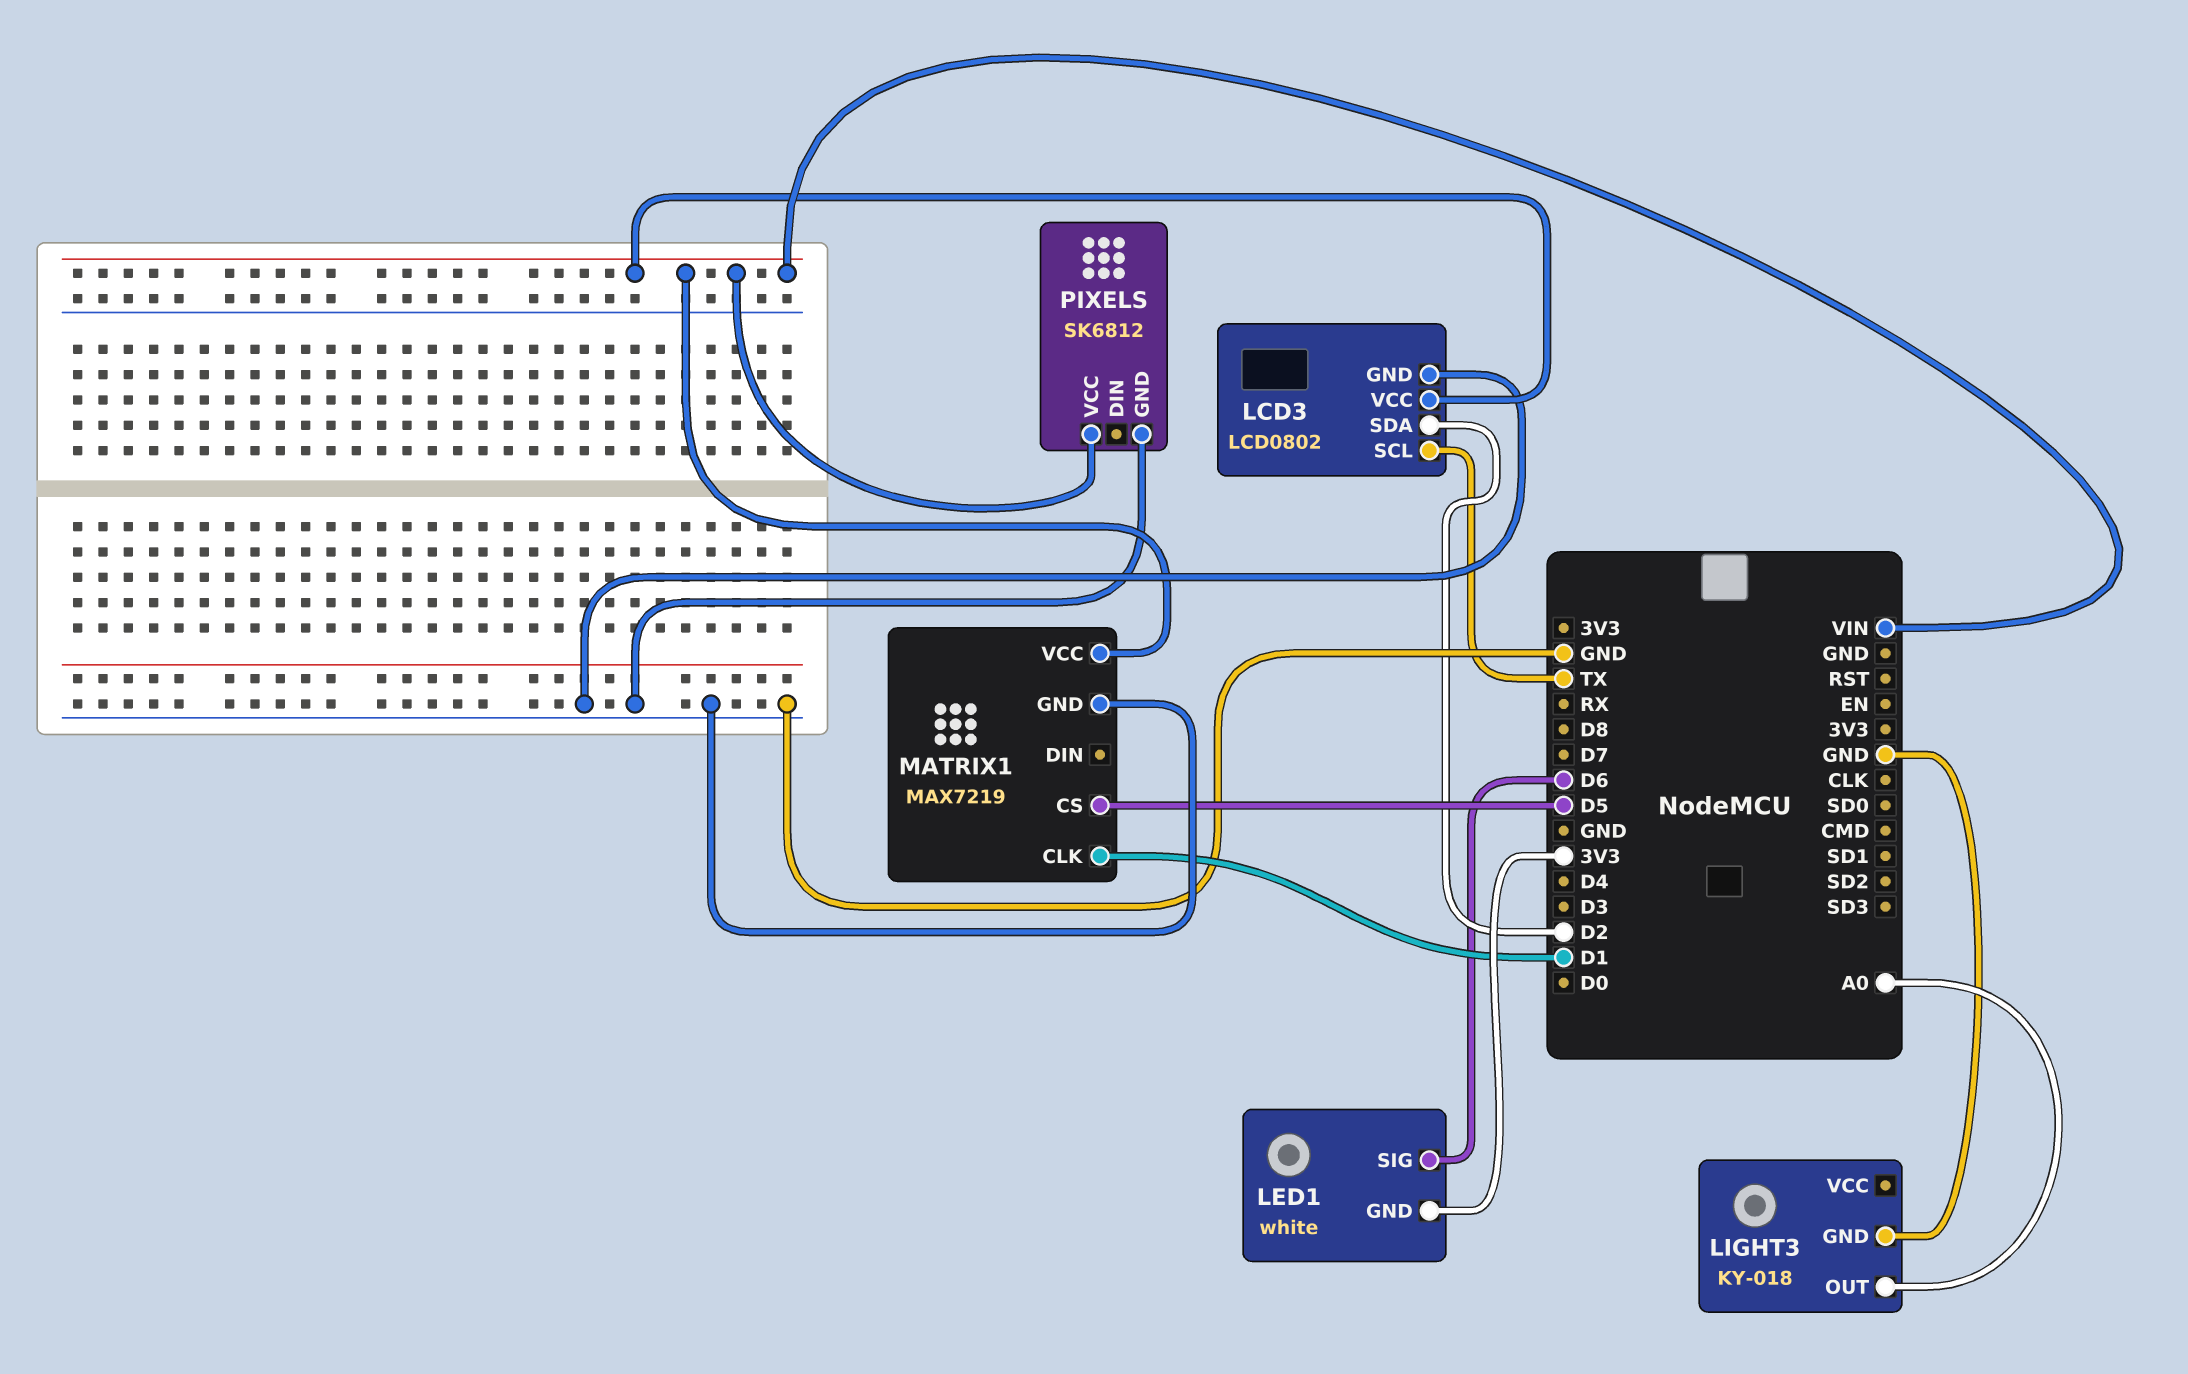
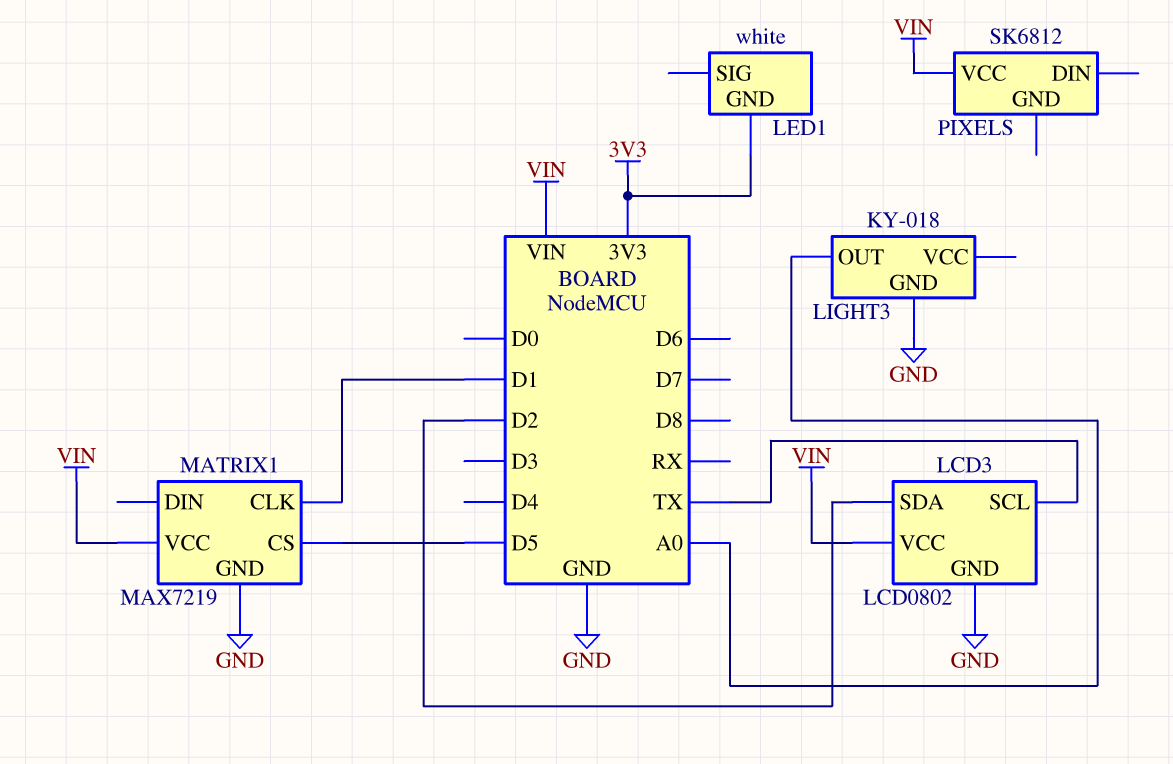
LED1 pin SIG: D6 -> none
PIXELS pin GND: GND -> none

